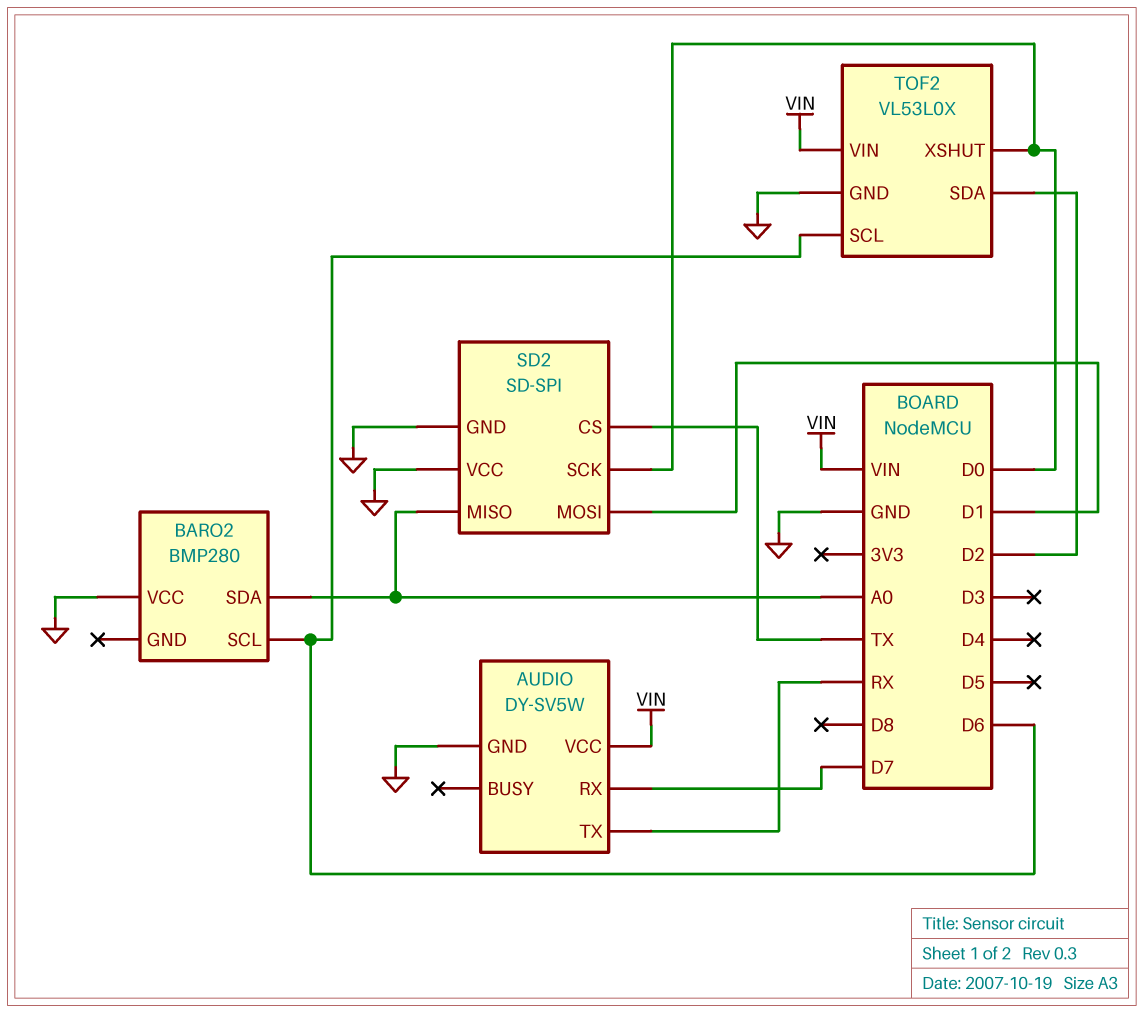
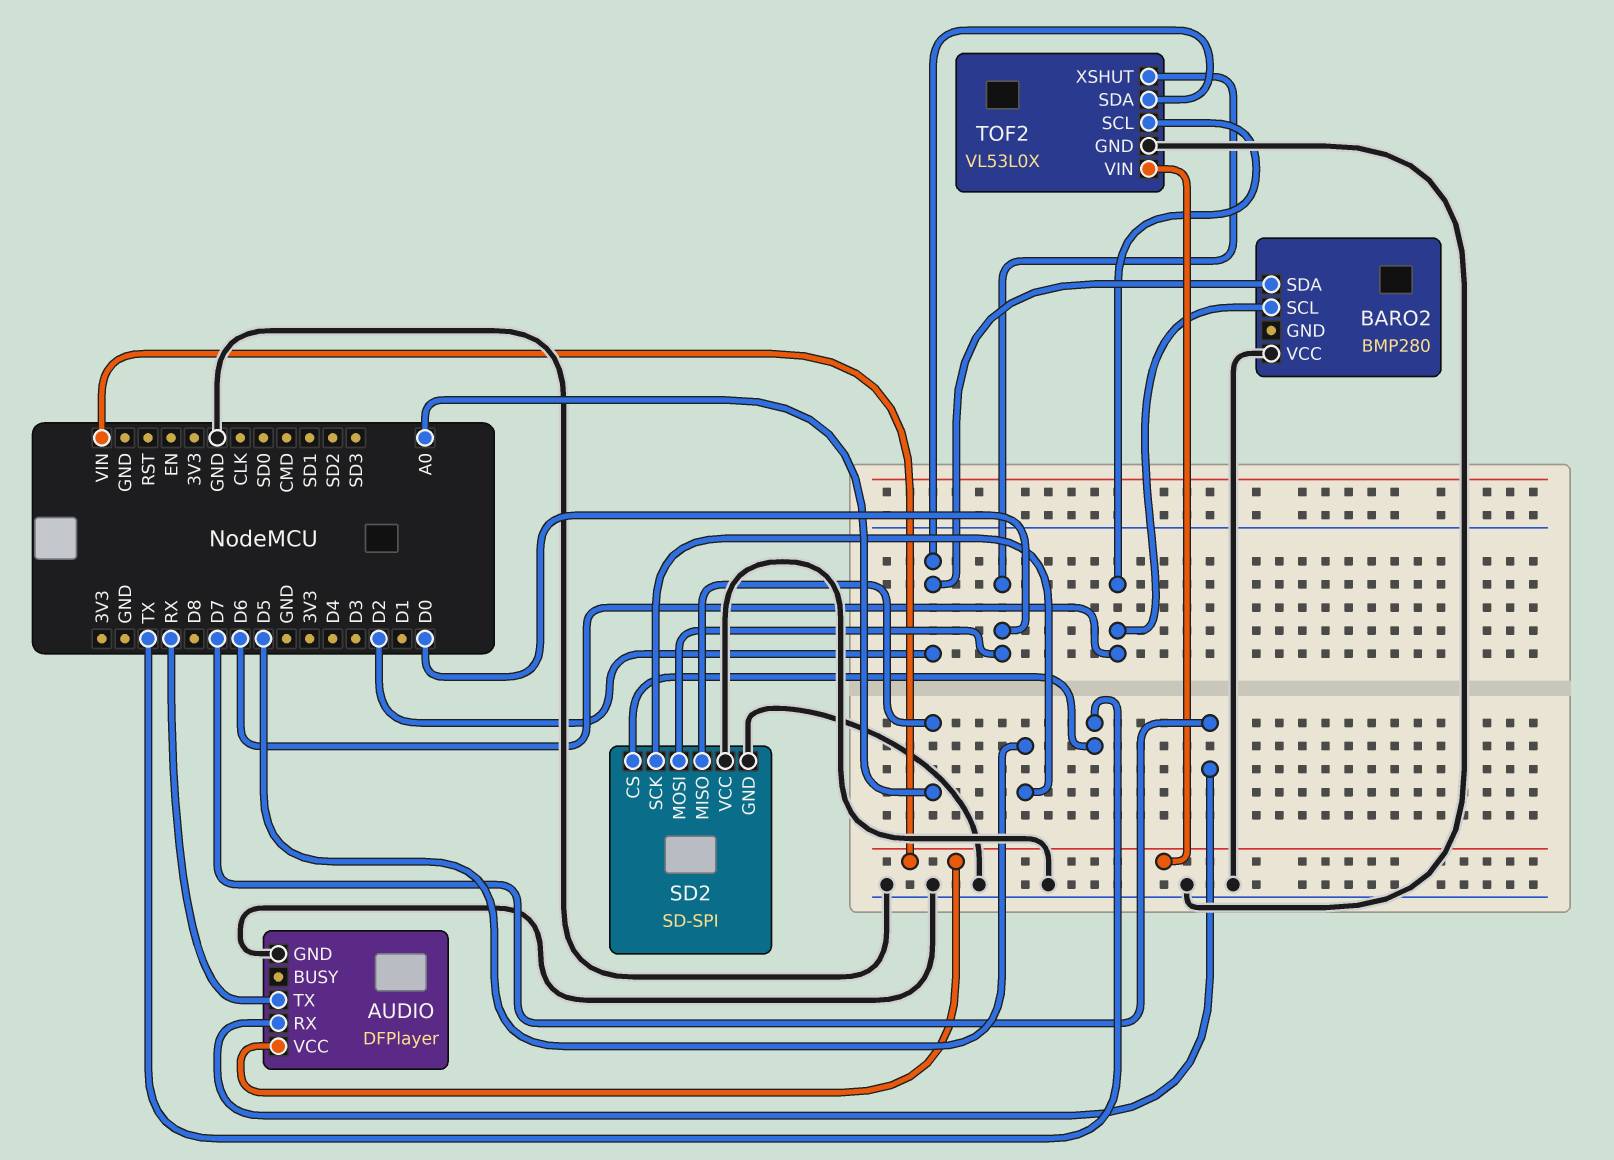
AUDIO: DY-SV5W -> DFPlayer
BARO2 pin SDA: A0 -> D2
SD2 pin MOSI: D1 -> D0
SD2 pin SCK: D0 -> D5

